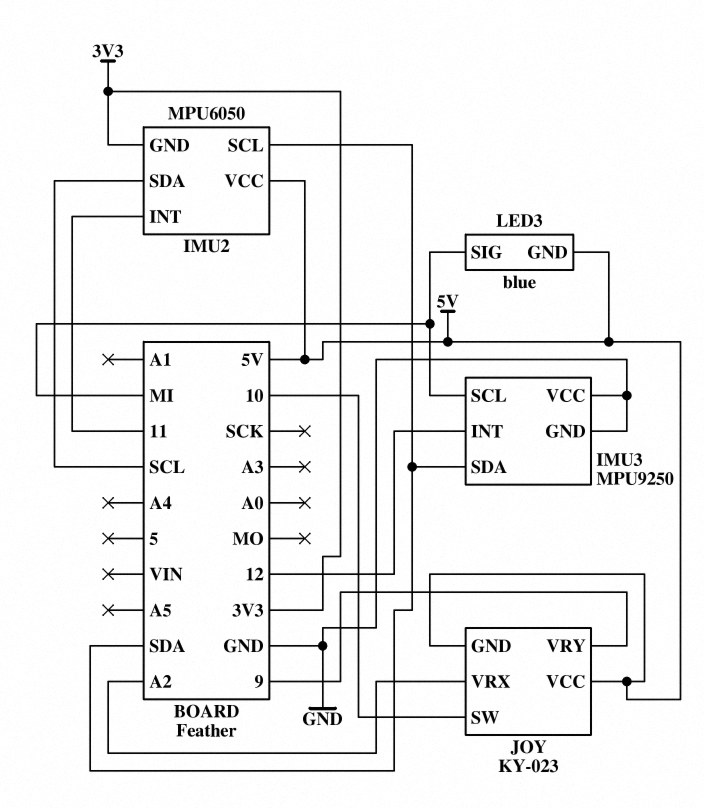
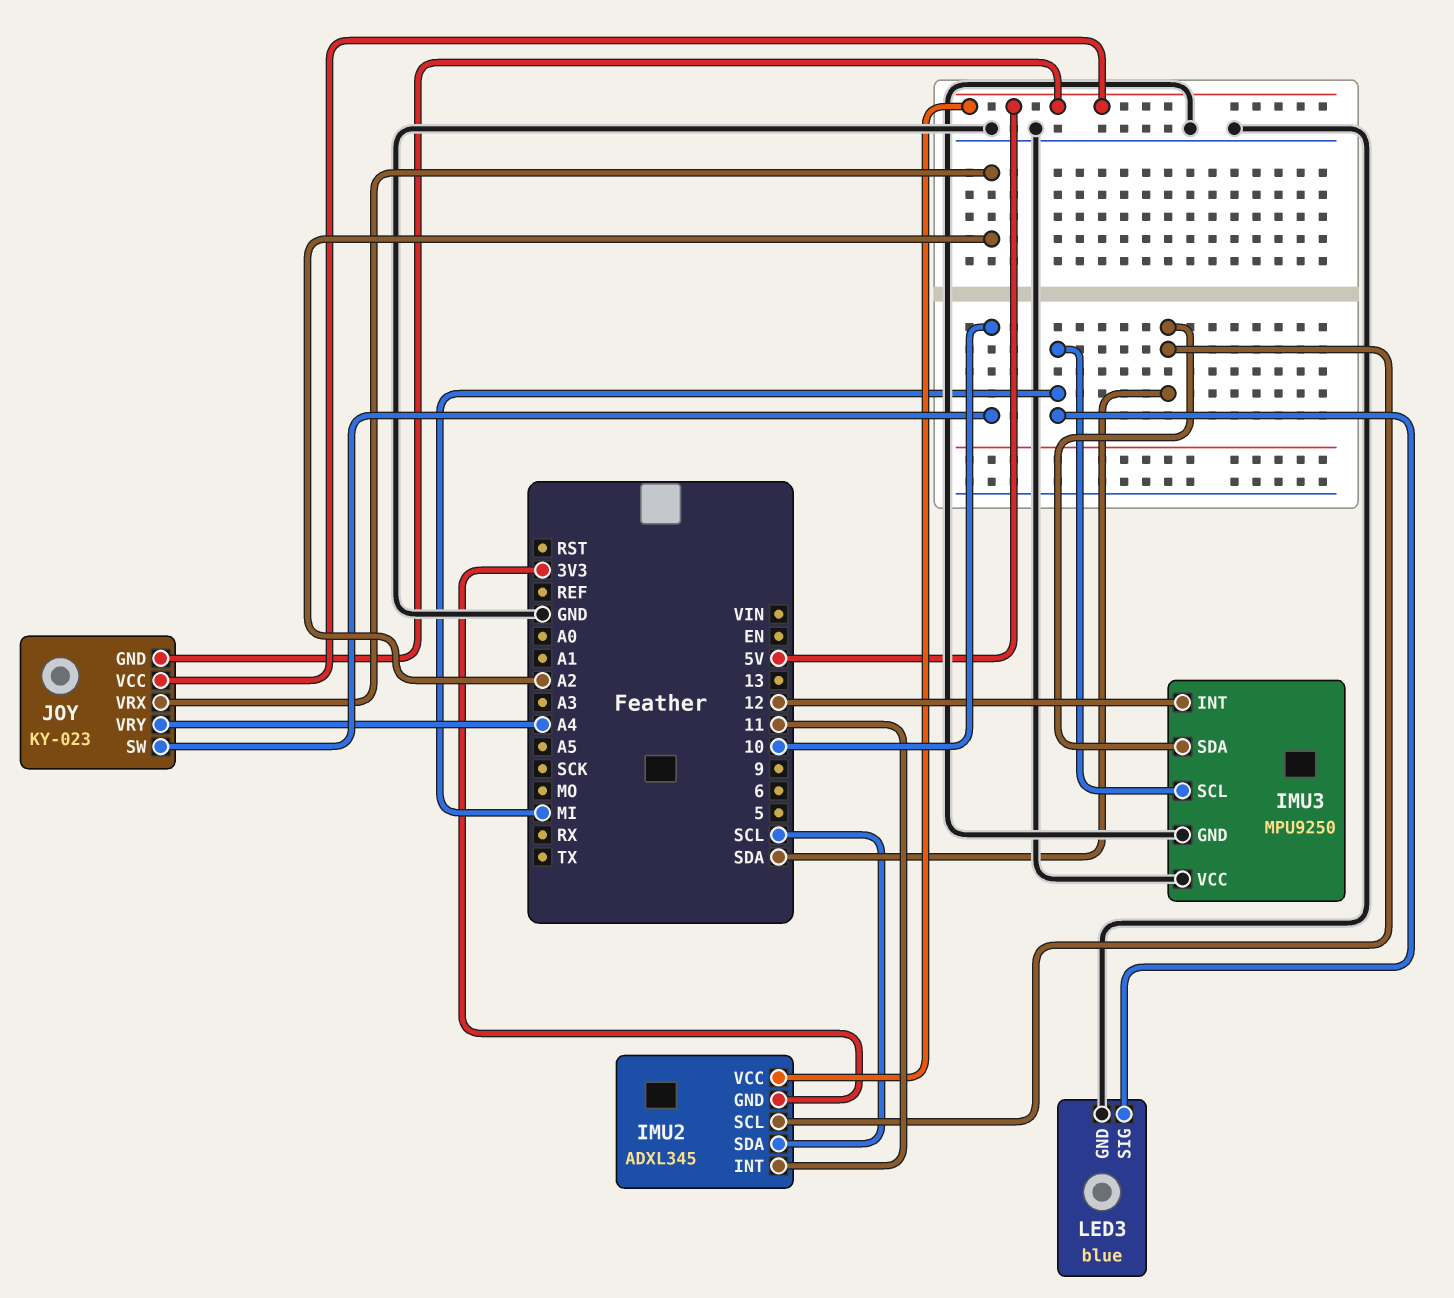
IMU2: MPU6050 -> ADXL345
JOY pin VRY: 9 -> A4
LED3 pin GND: 5V -> GND

